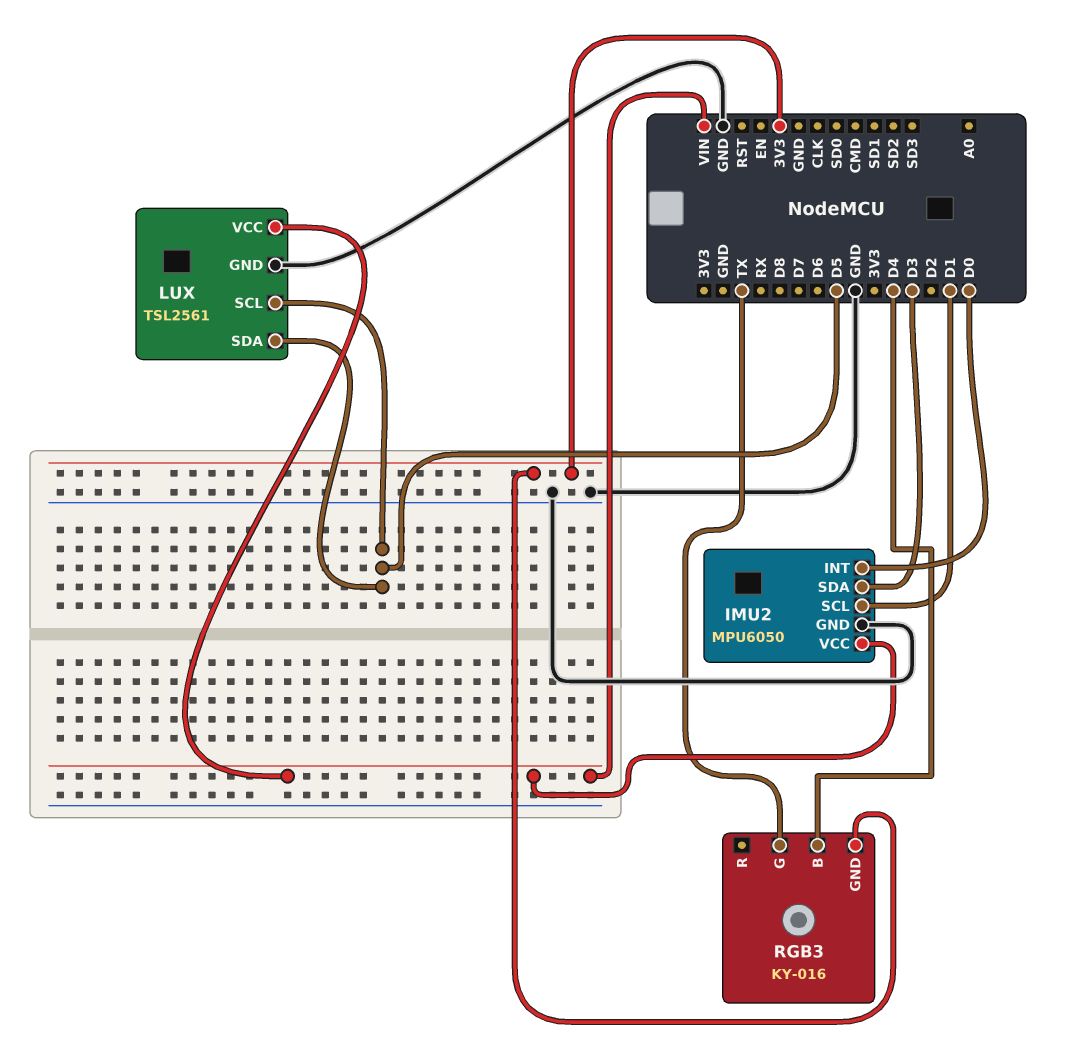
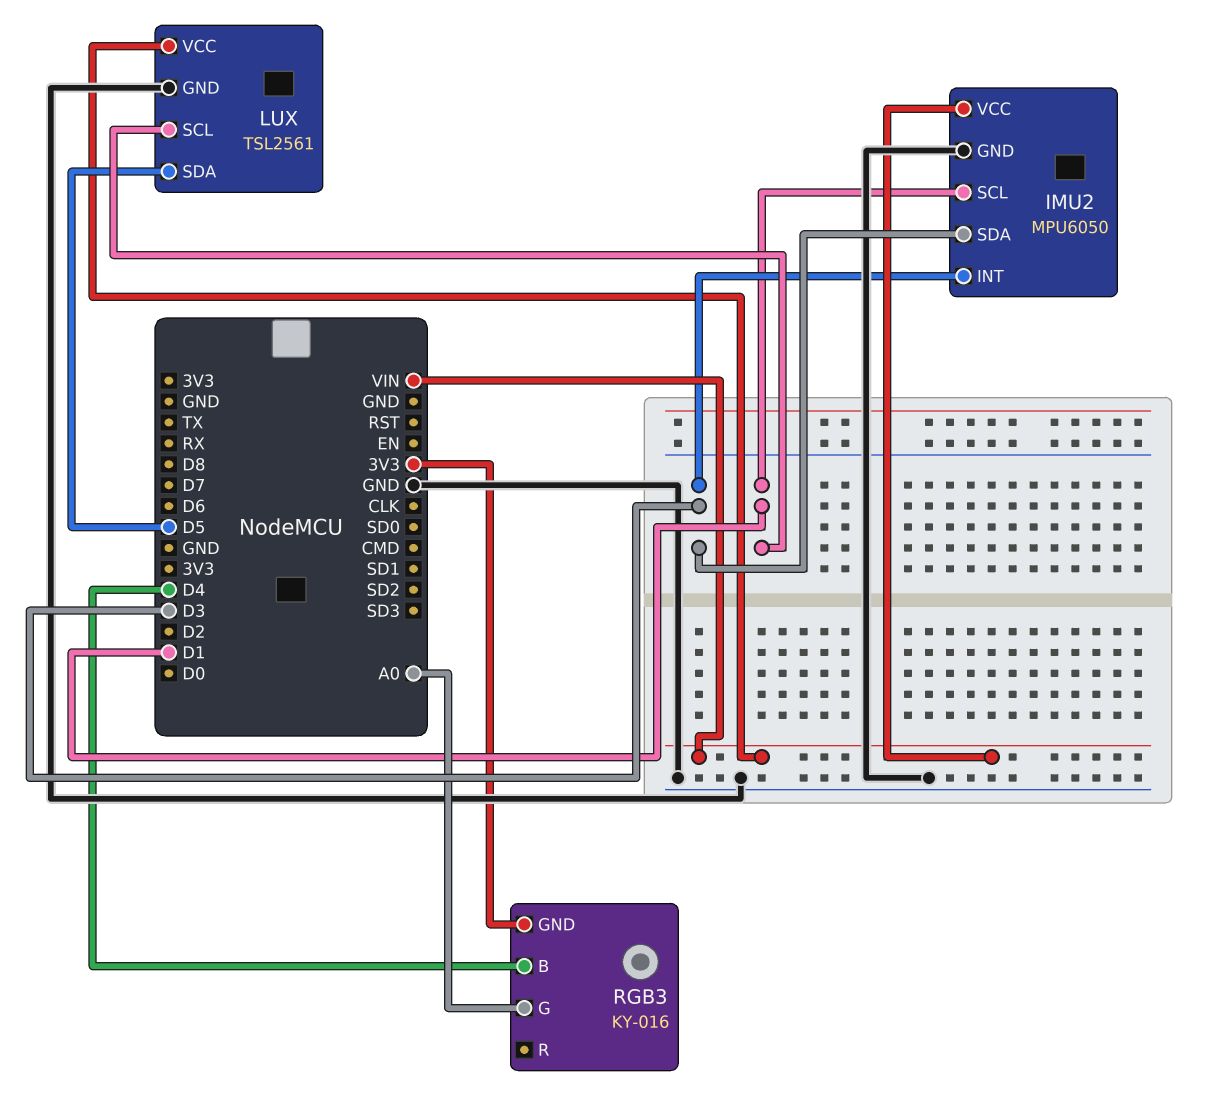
IMU2 pin INT: D0 -> D3
LUX pin SCL: D5 -> D1
RGB3 pin G: TX -> A0

